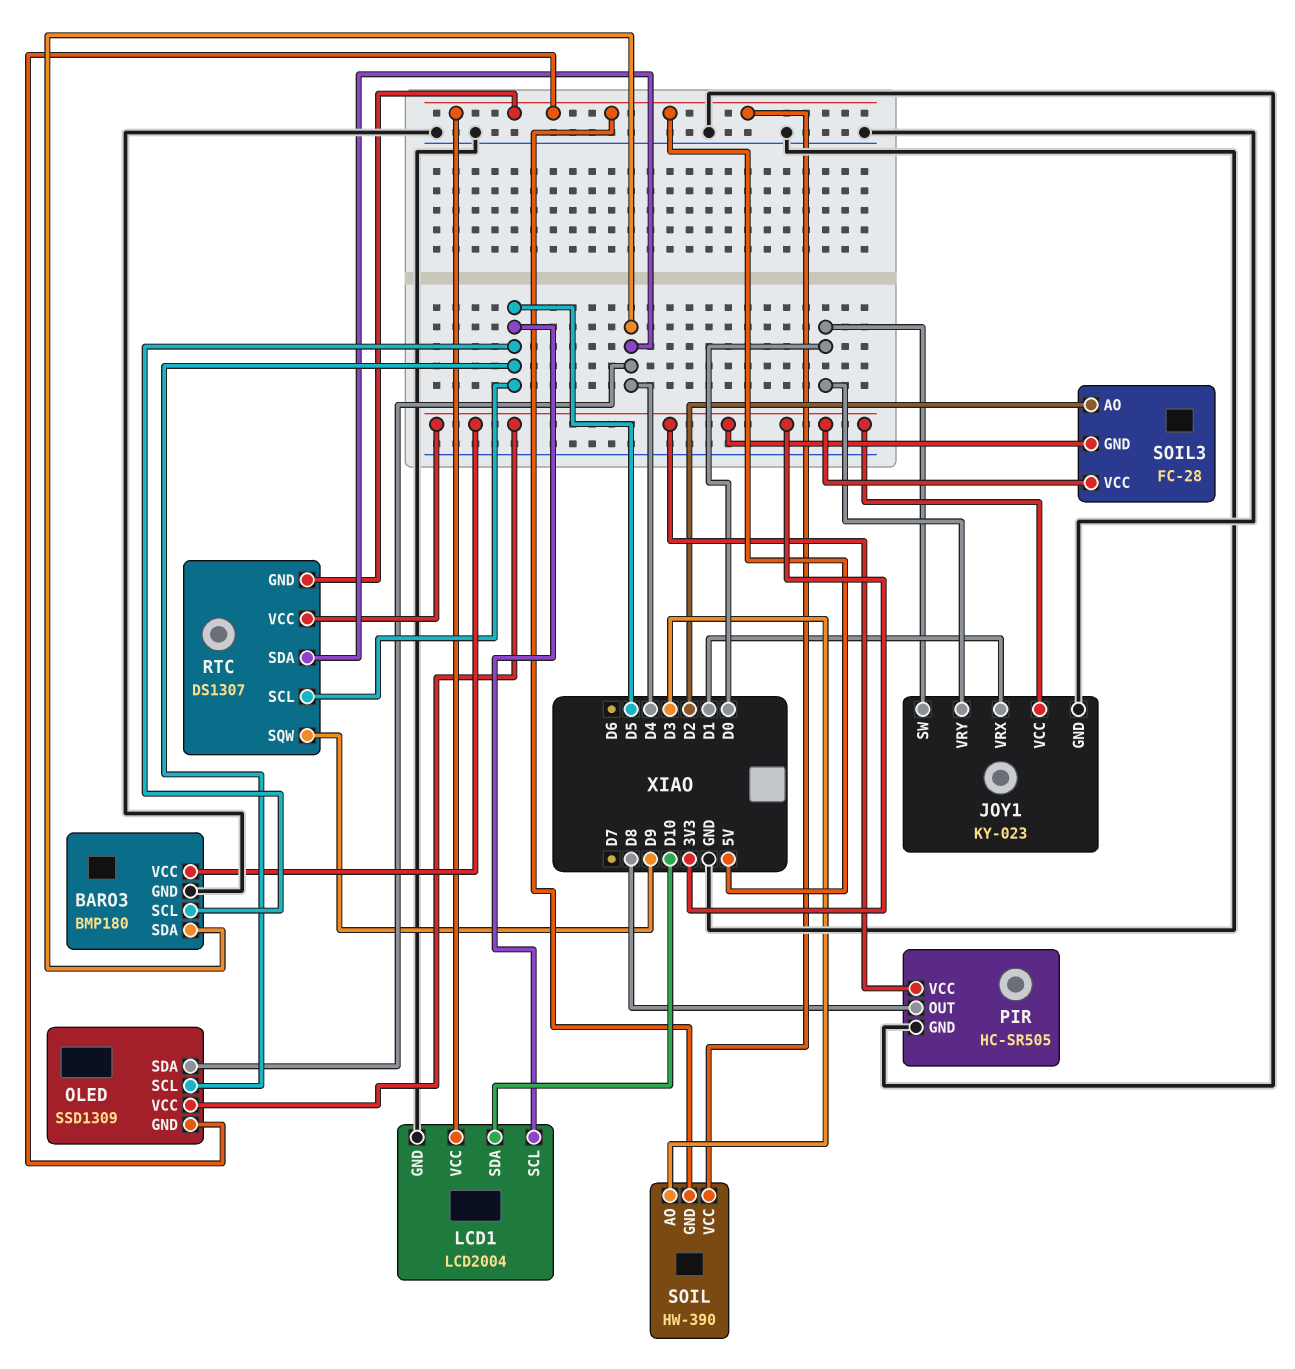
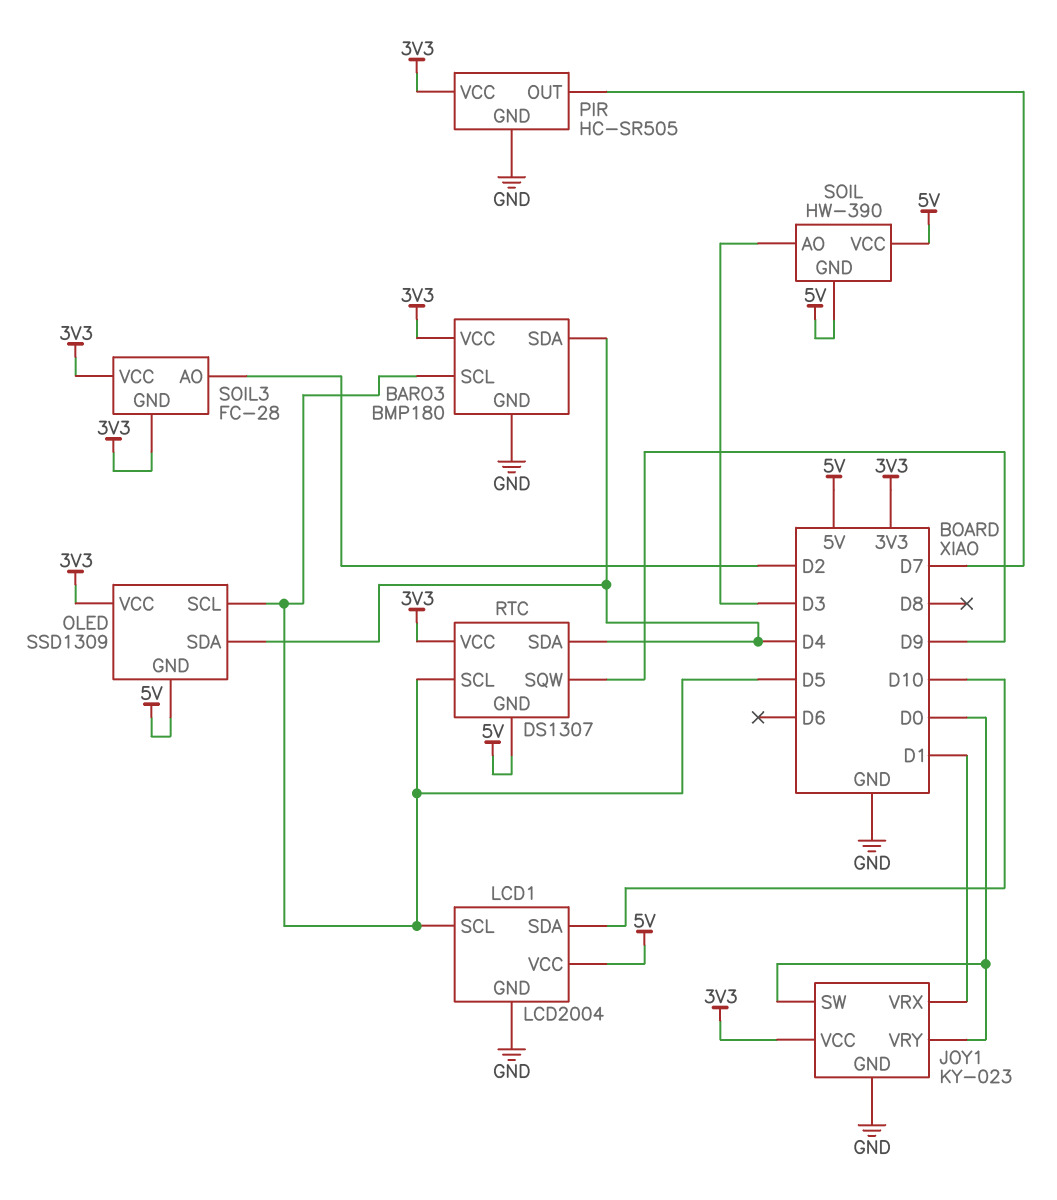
PIR pin OUT: D8 -> D7

